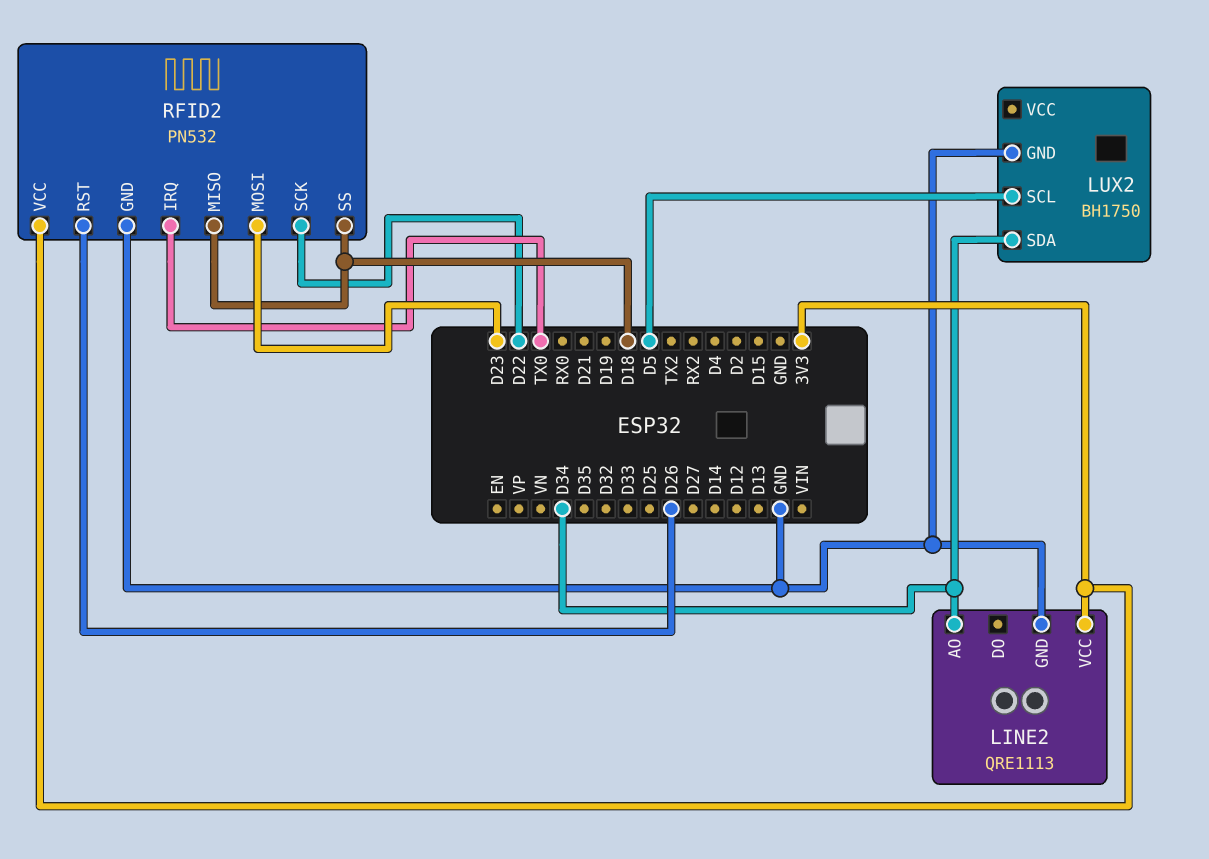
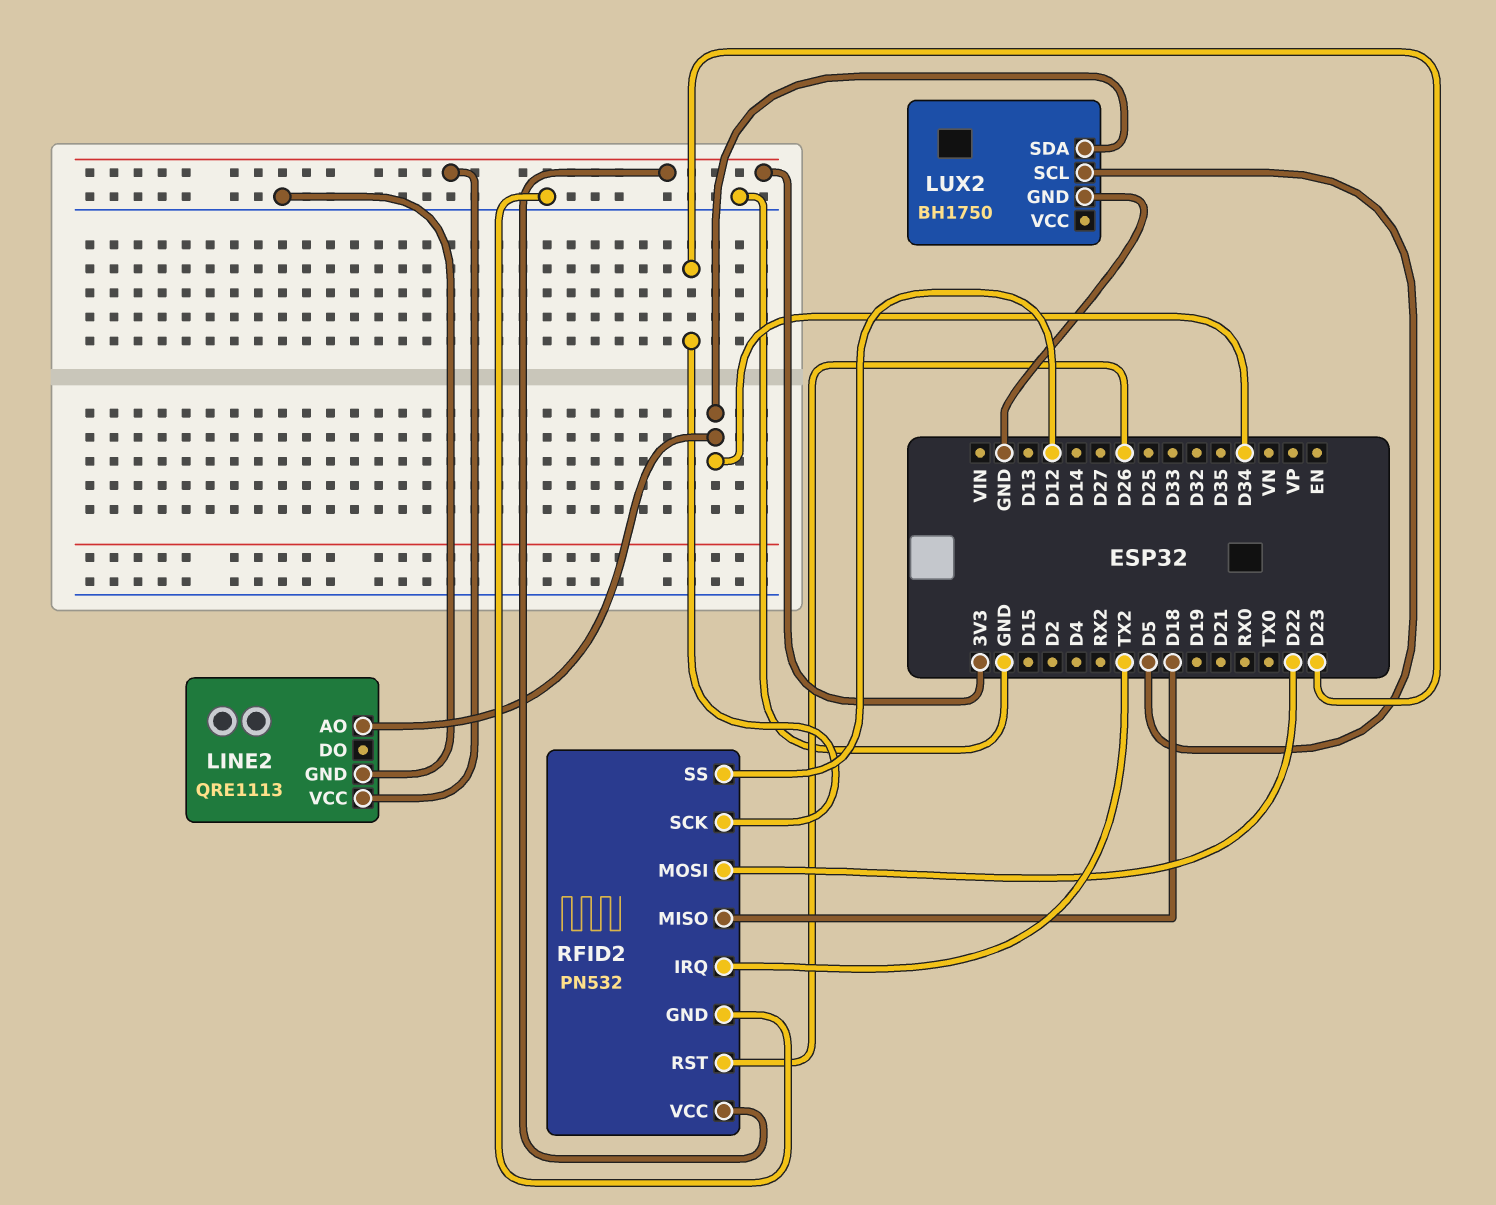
RFID2 pin IRQ: TX0 -> TX2
RFID2 pin MOSI: D23 -> D22
RFID2 pin SCK: D22 -> D23
RFID2 pin SS: D18 -> D12

